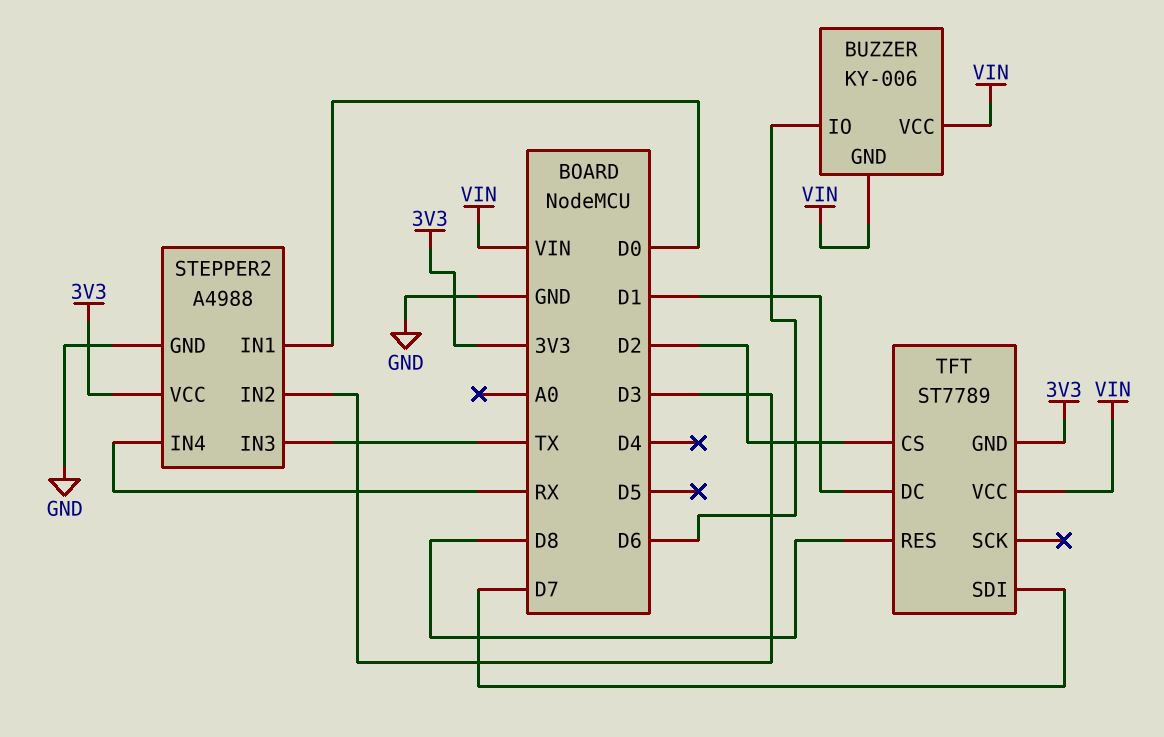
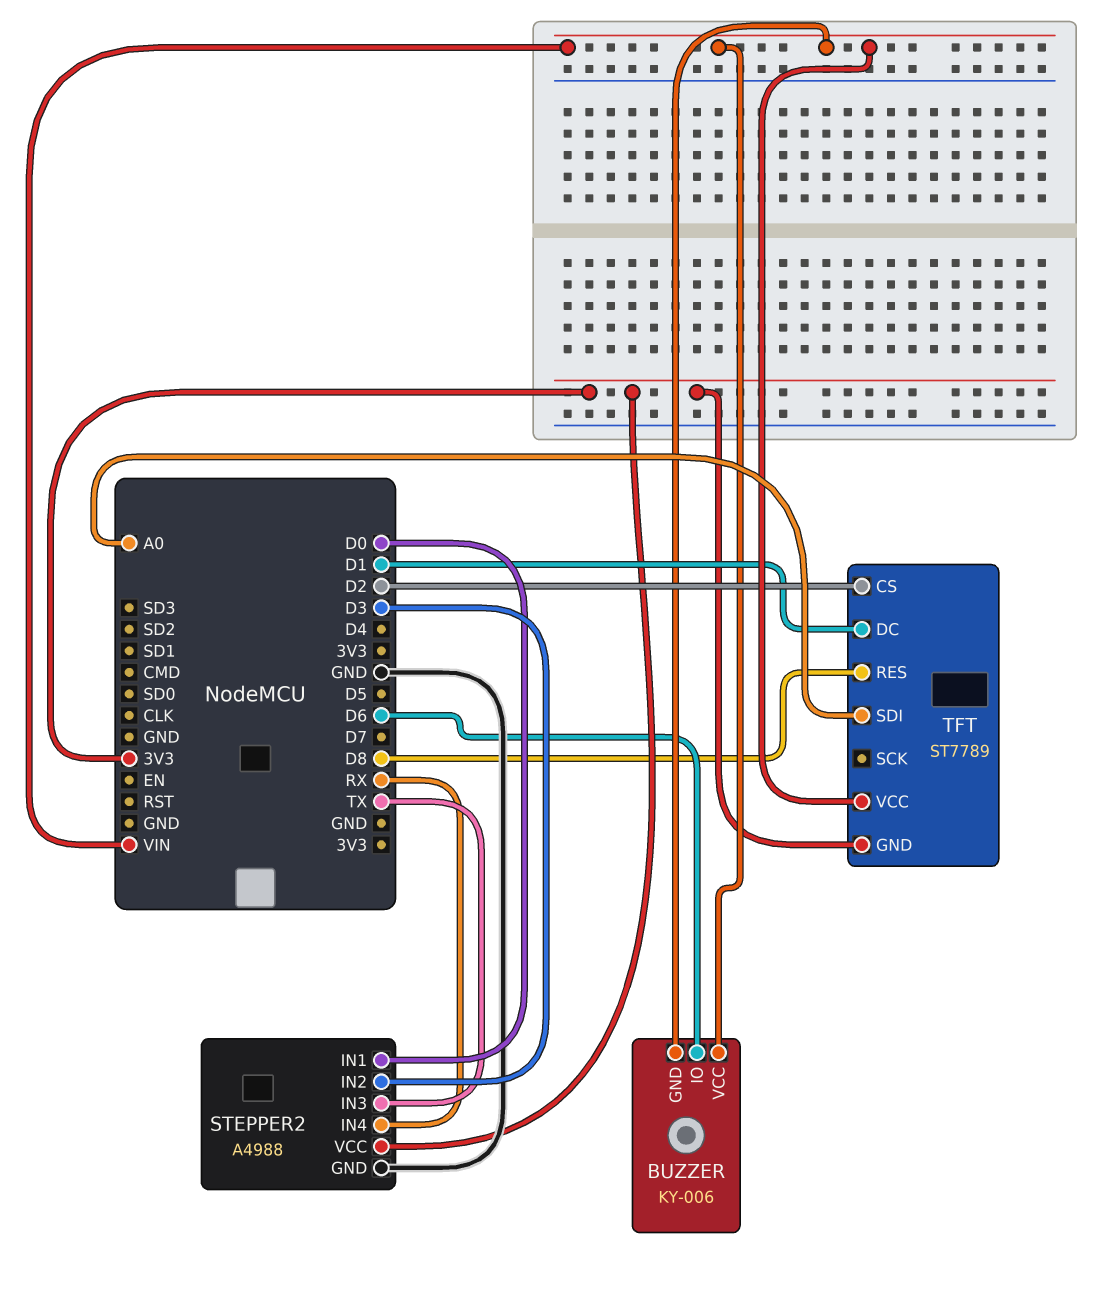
TFT pin SDI: D7 -> A0

